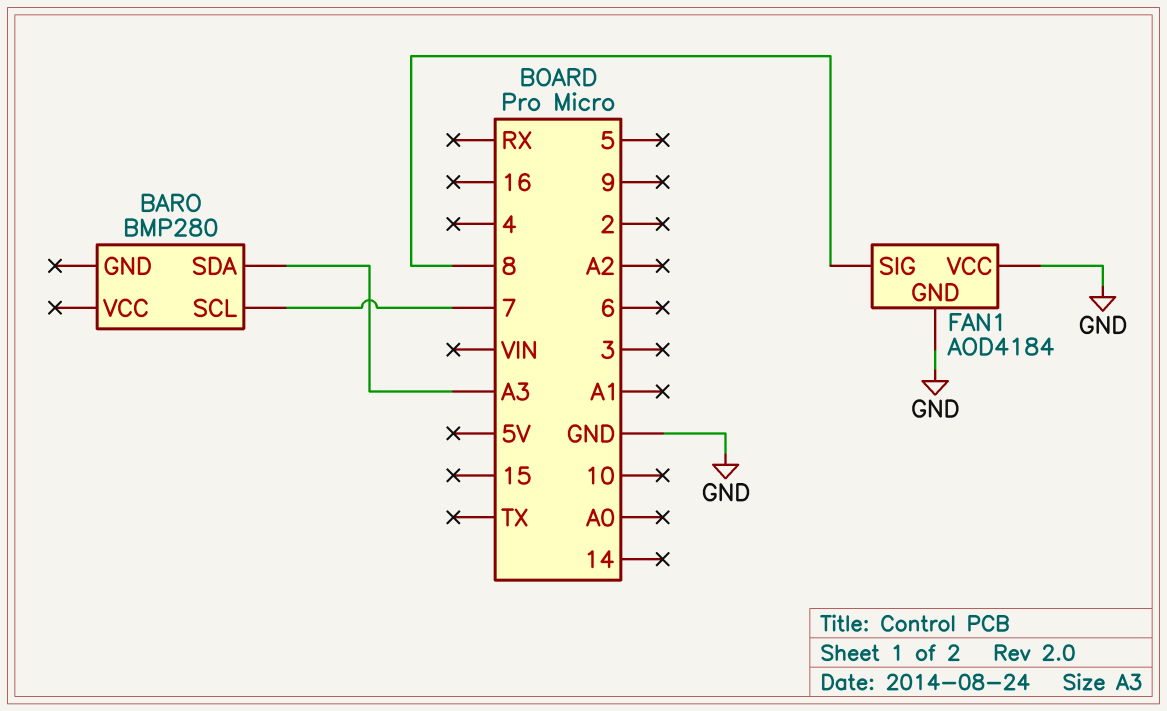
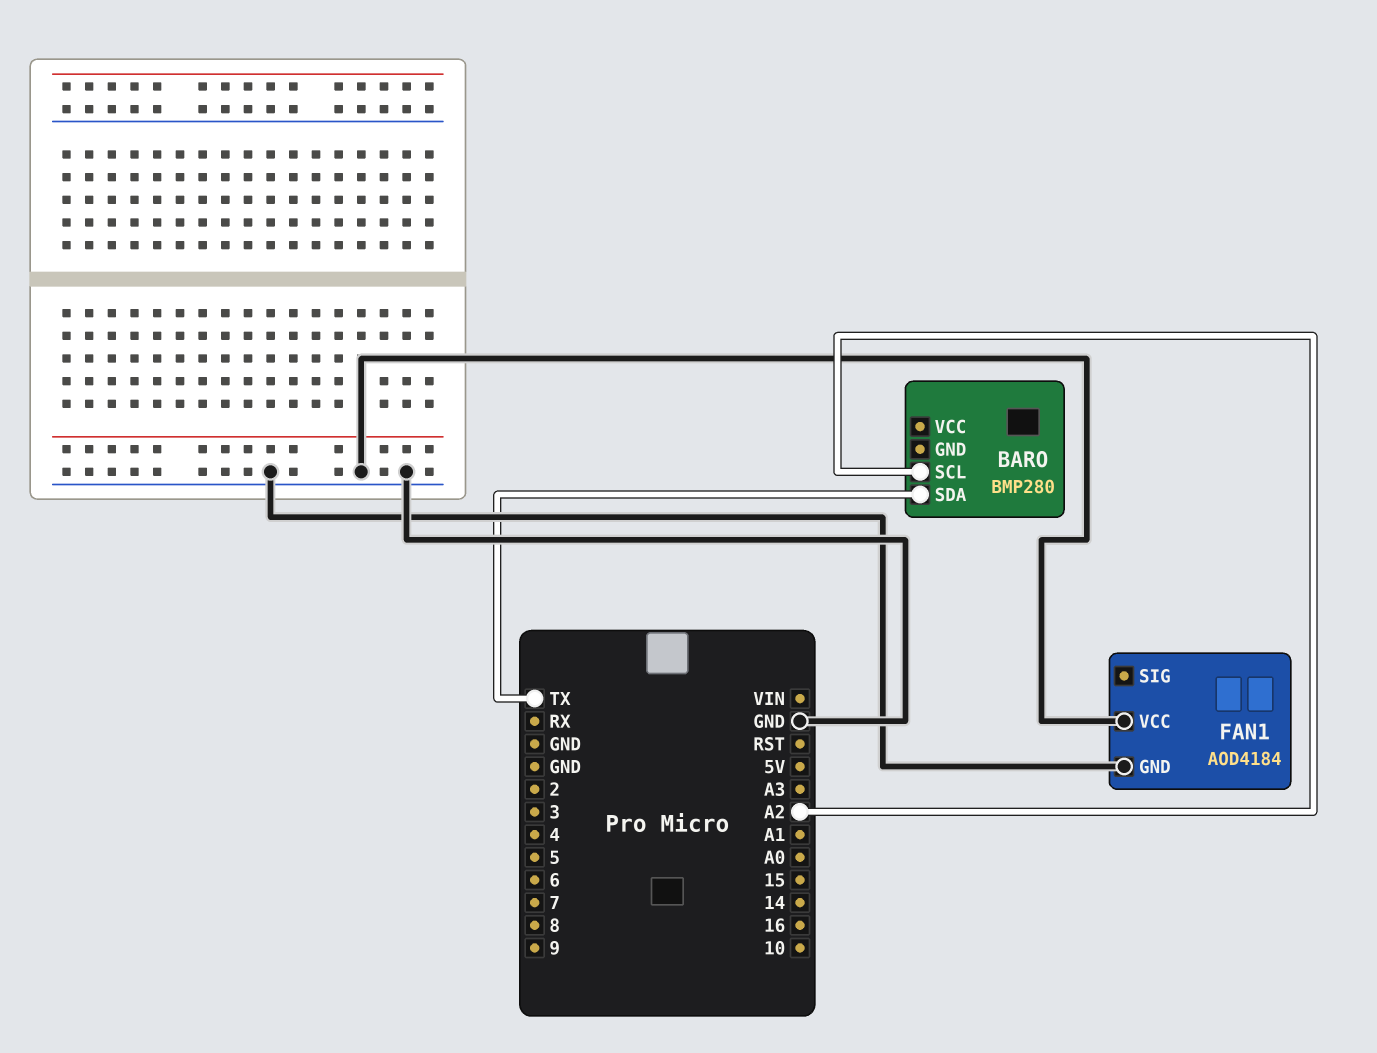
BARO pin SCL: 7 -> A2
BARO pin SDA: A3 -> TX
FAN1 pin SIG: 8 -> none

